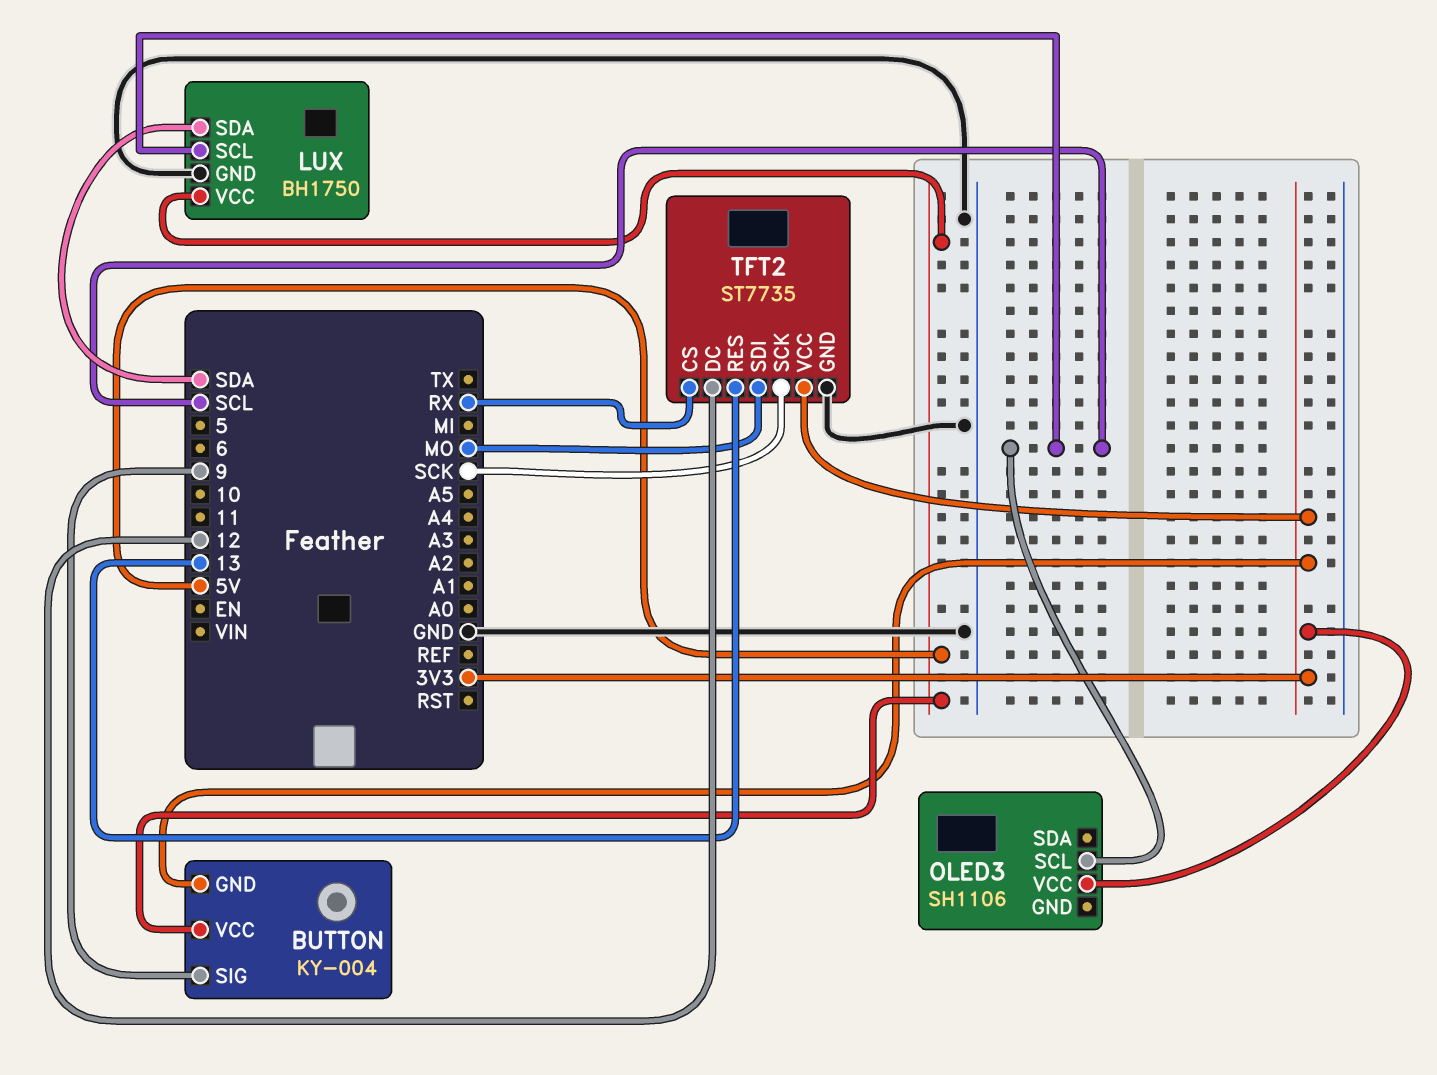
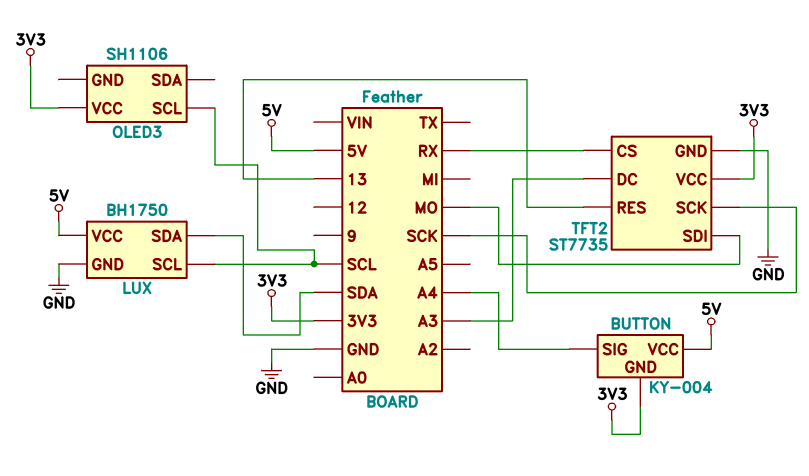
BUTTON pin SIG: 9 -> A4
TFT2 pin DC: 12 -> A3

